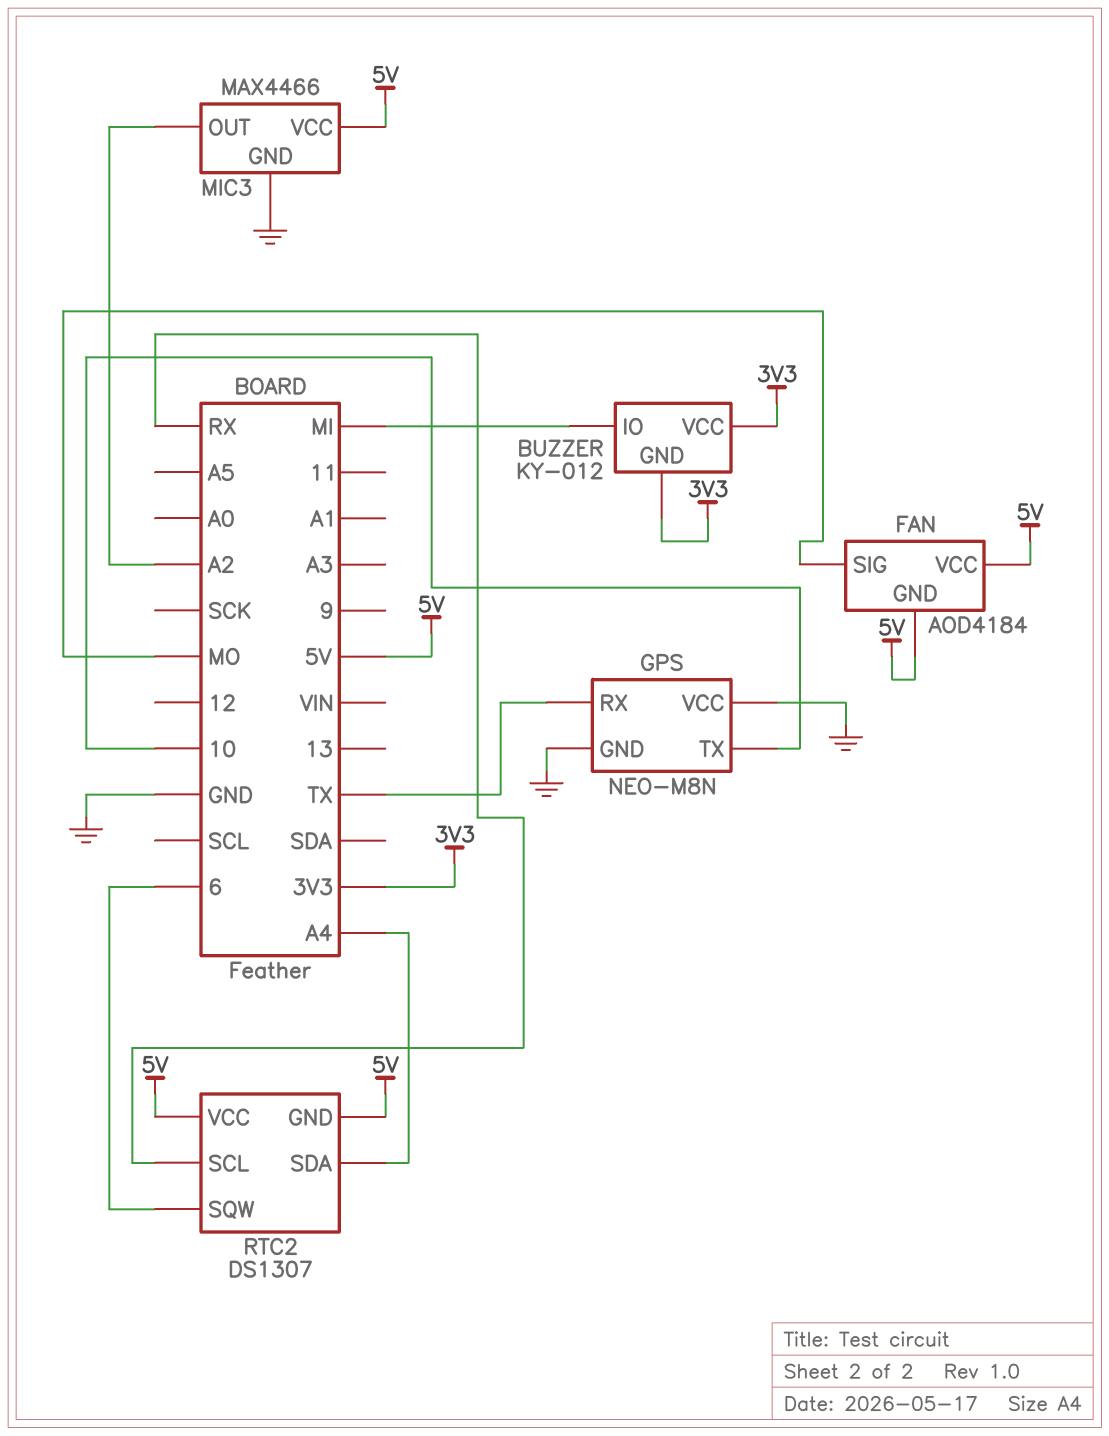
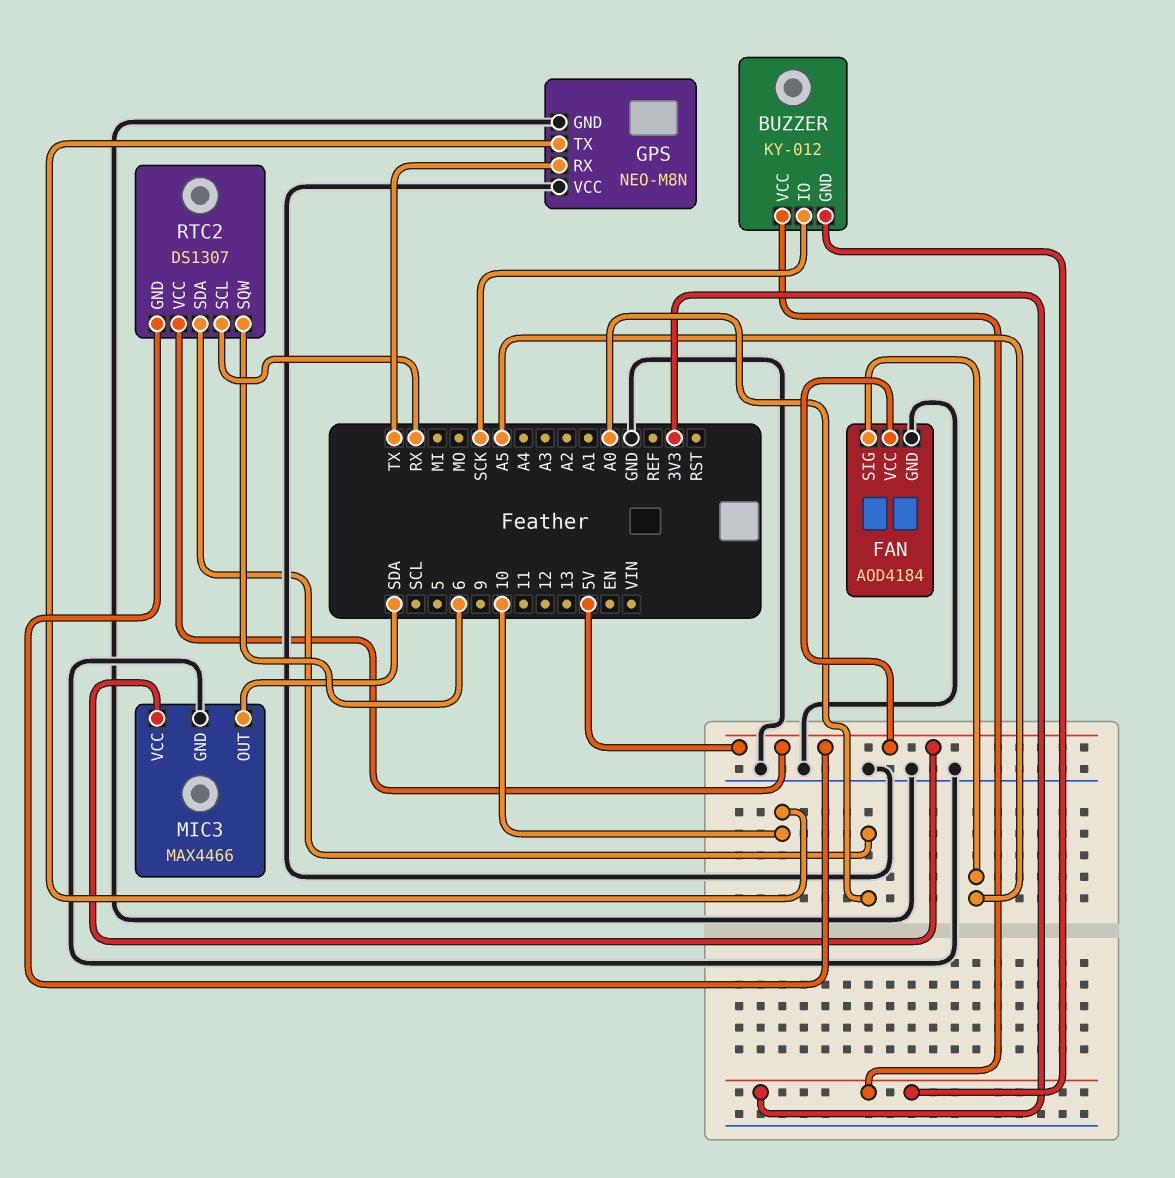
BUZZER pin IO: MI -> SCK
FAN pin GND: 5V -> GND
FAN pin SIG: MO -> A5
MIC3 pin OUT: A2 -> SDA
RTC2 pin SDA: A4 -> A0

